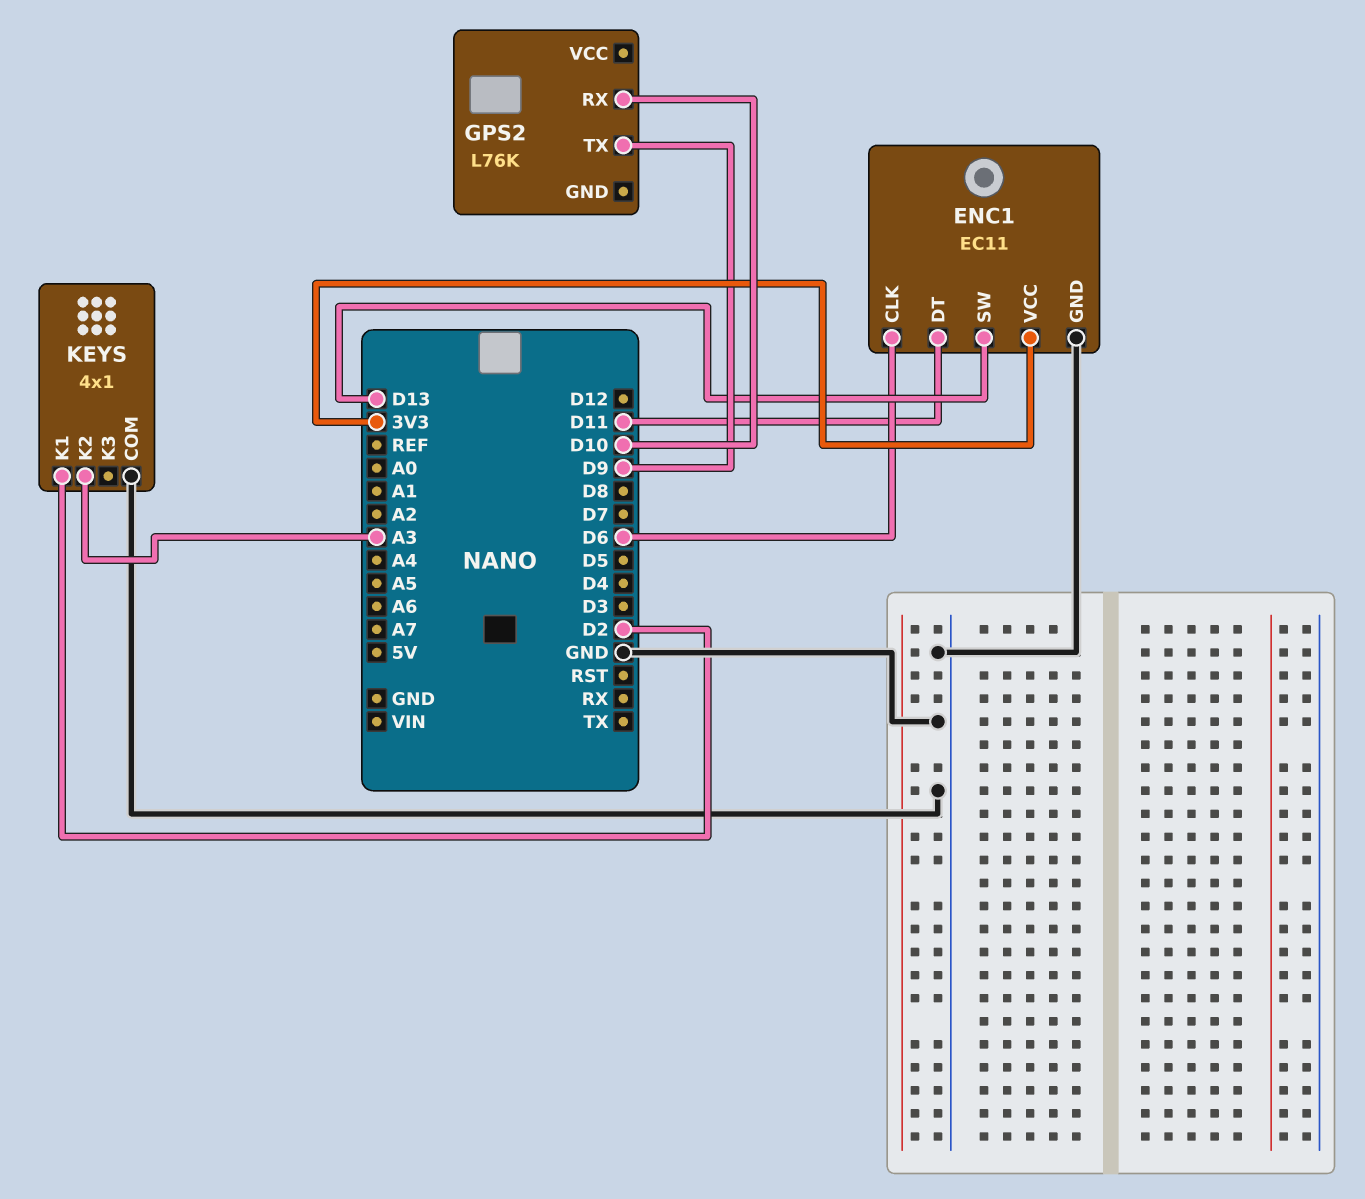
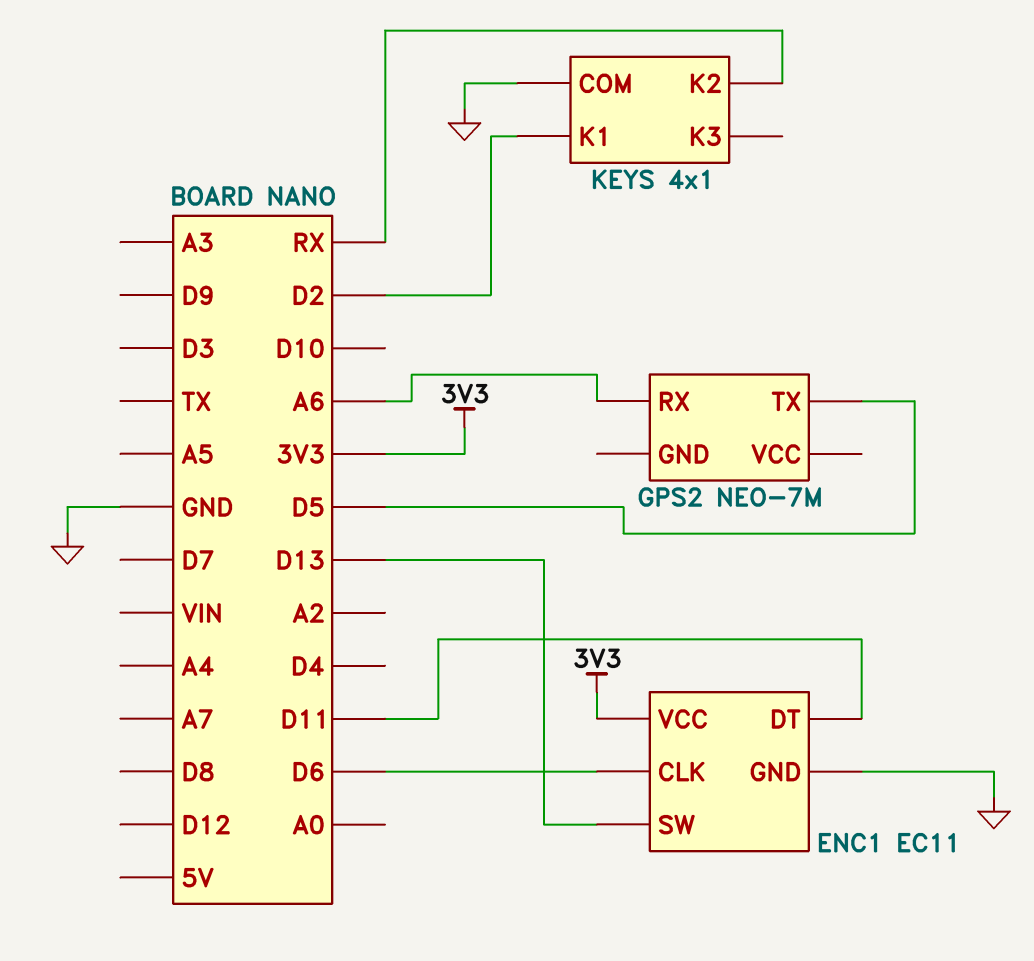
GPS2: L76K -> NEO-7M
GPS2 pin RX: D10 -> A6
GPS2 pin TX: D9 -> D5
KEYS pin K2: A3 -> RX

